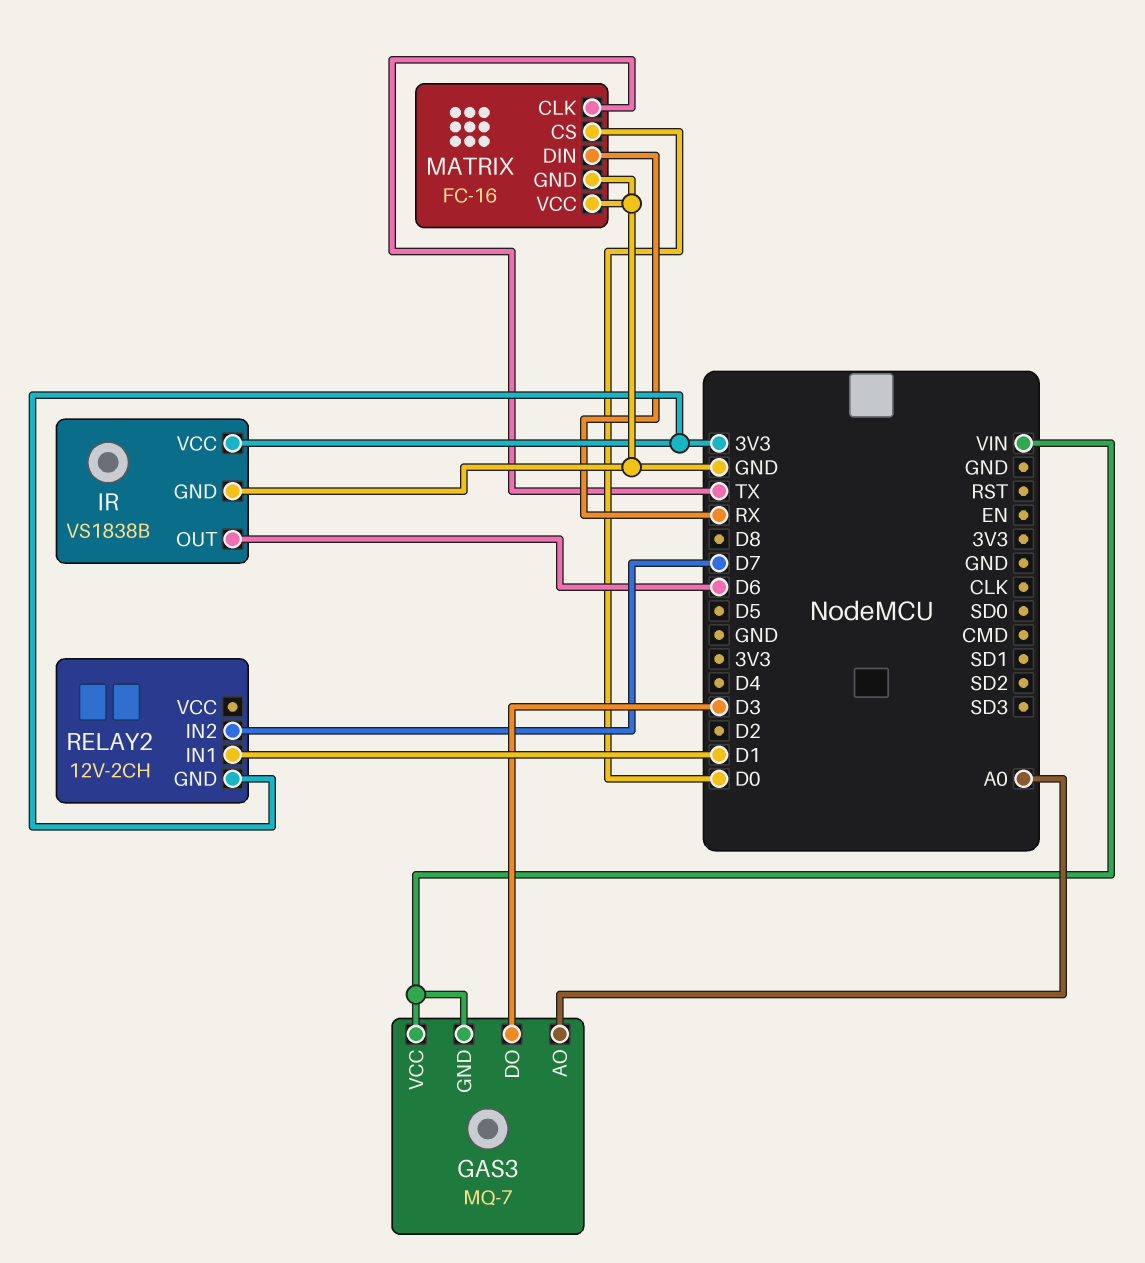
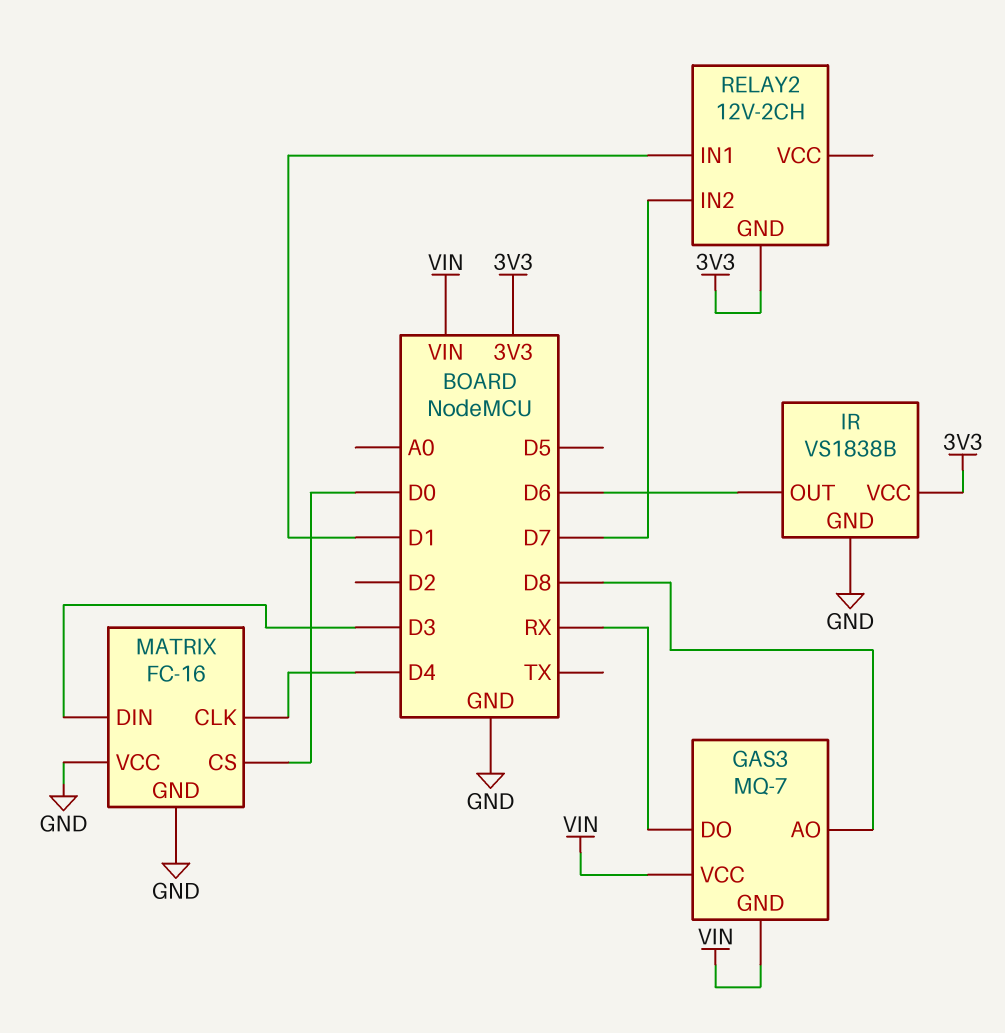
GAS3 pin AO: A0 -> D8
GAS3 pin DO: D3 -> RX
MATRIX pin CLK: TX -> D4
MATRIX pin DIN: RX -> D3

